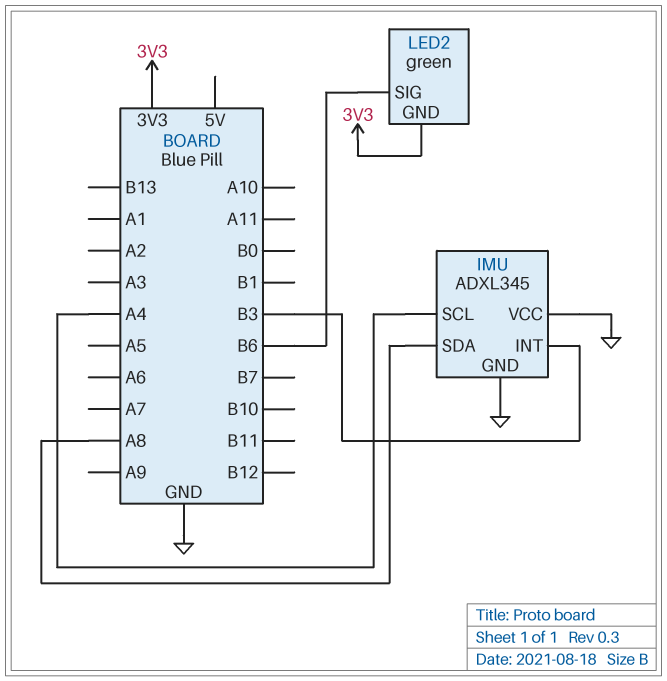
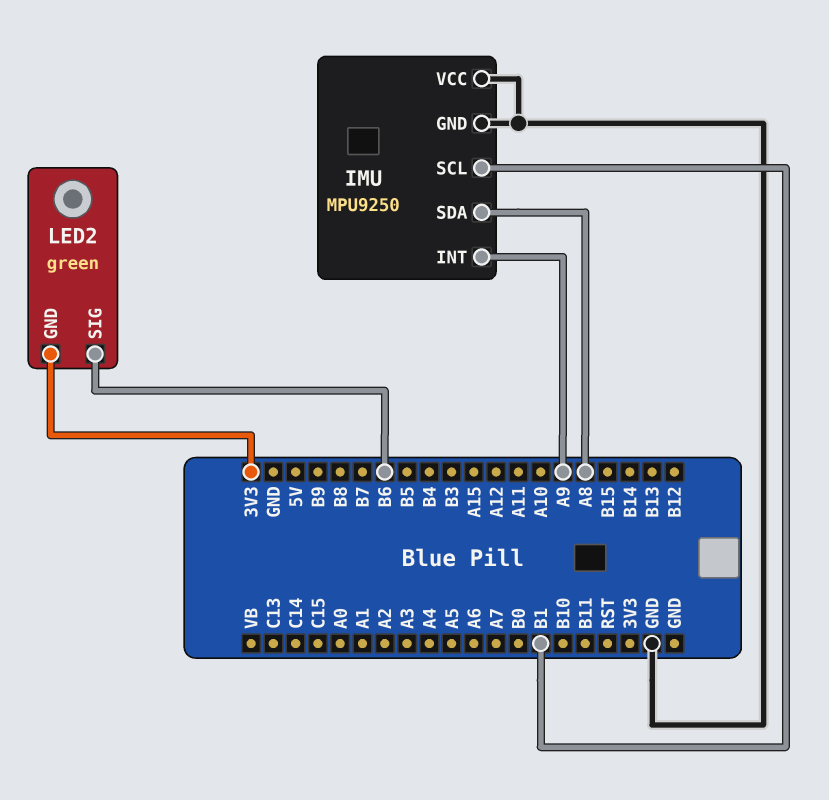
IMU: ADXL345 -> MPU9250
IMU pin INT: B3 -> A9
IMU pin SCL: A4 -> B1

